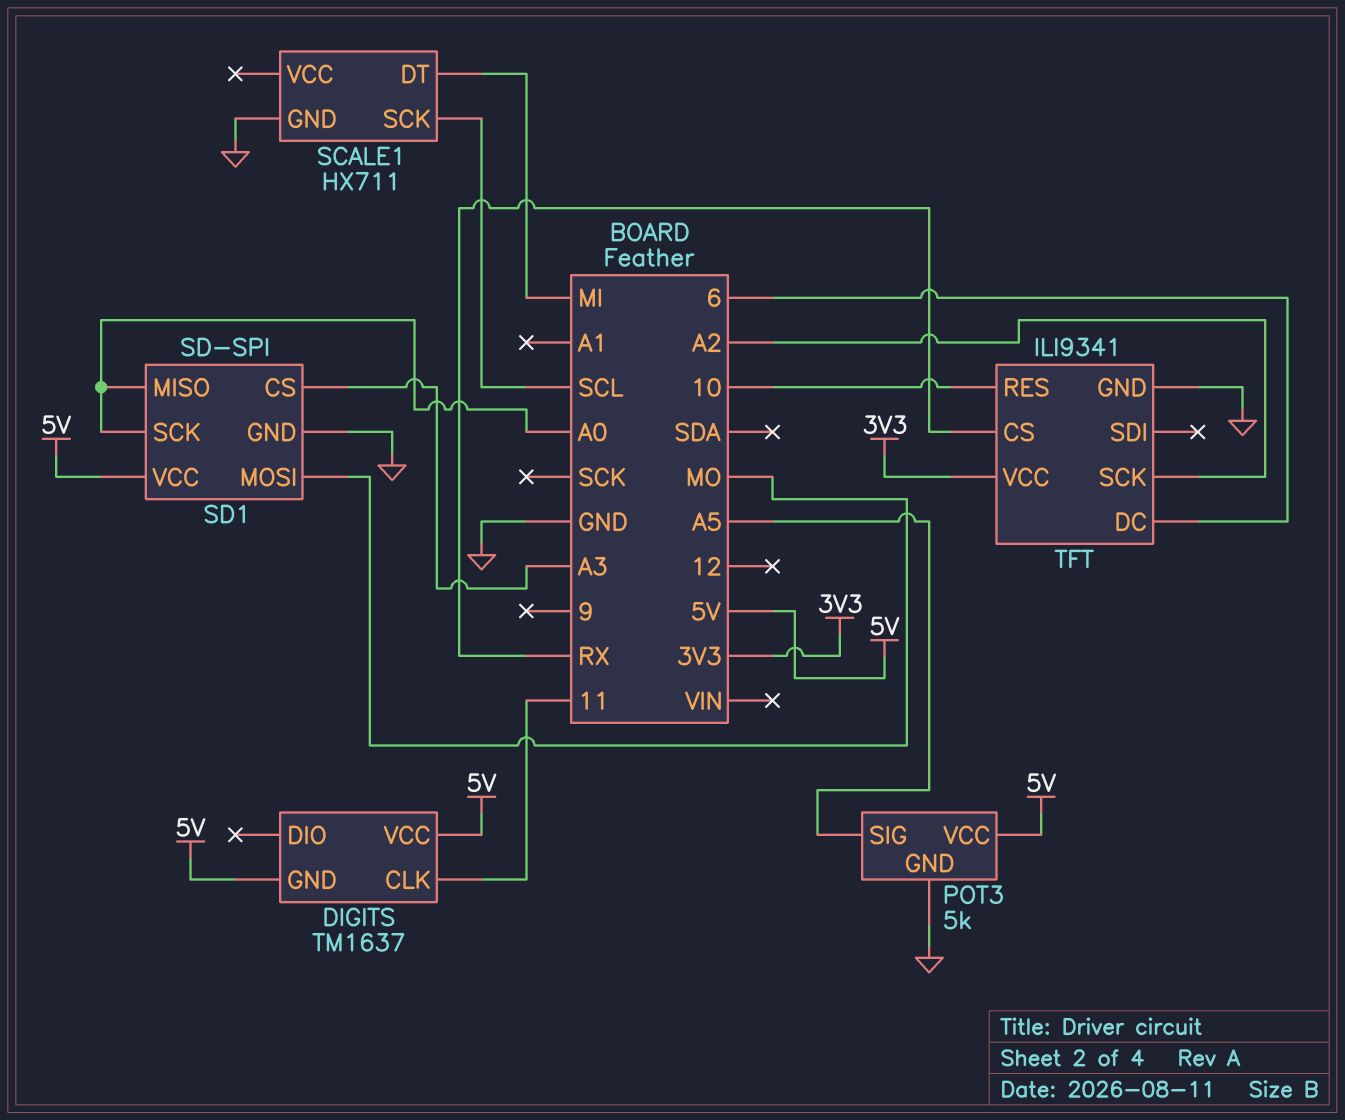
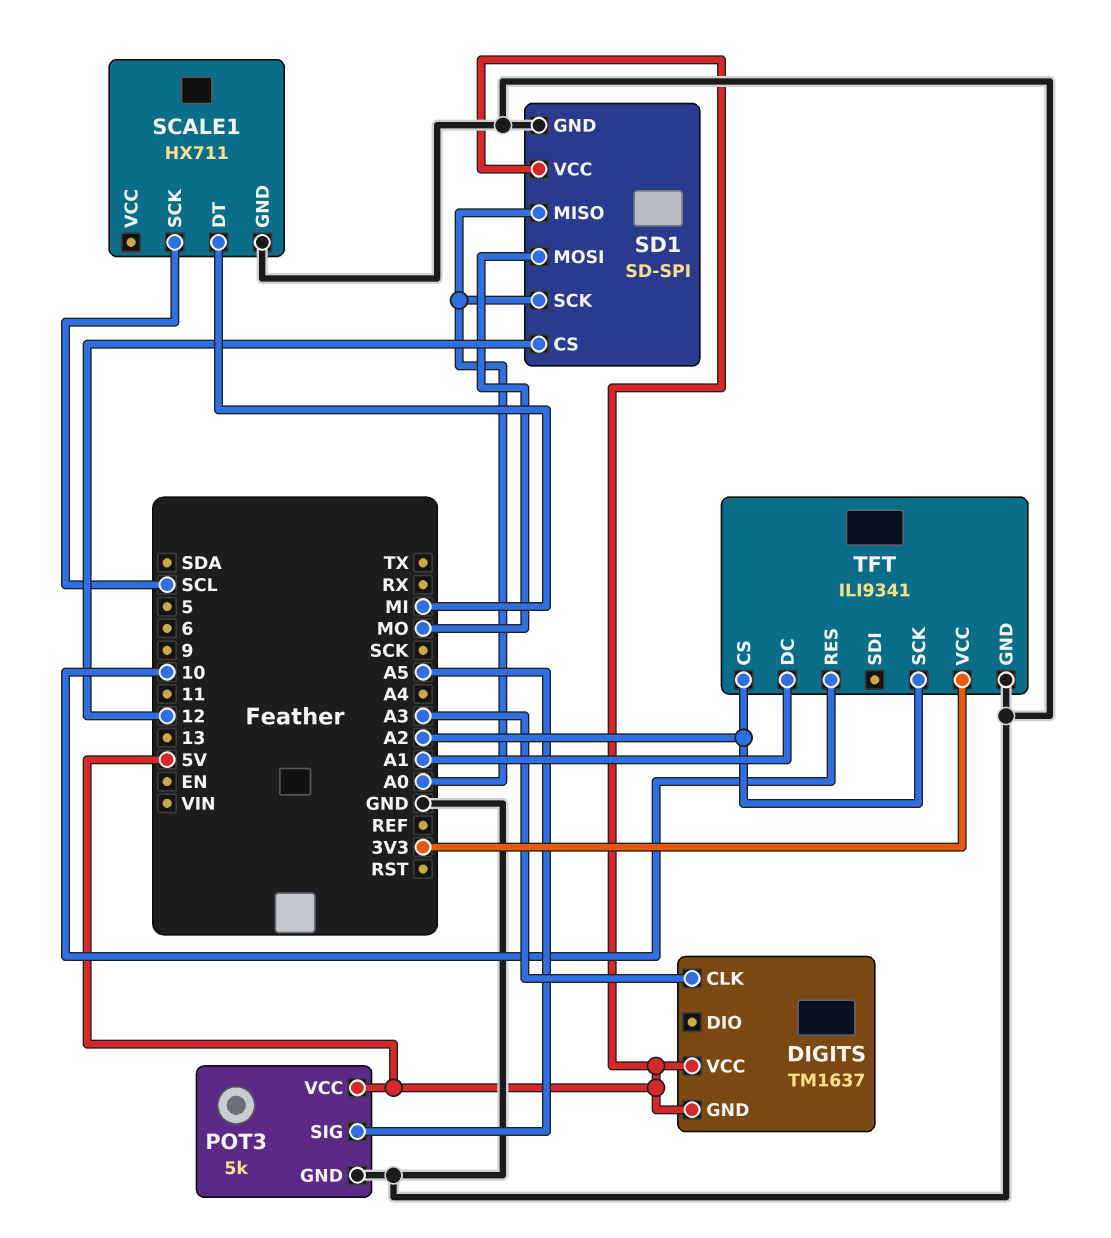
DIGITS pin CLK: 11 -> A3
SD1 pin CS: A3 -> 12
TFT pin CS: RX -> A2
TFT pin DC: 6 -> A1

